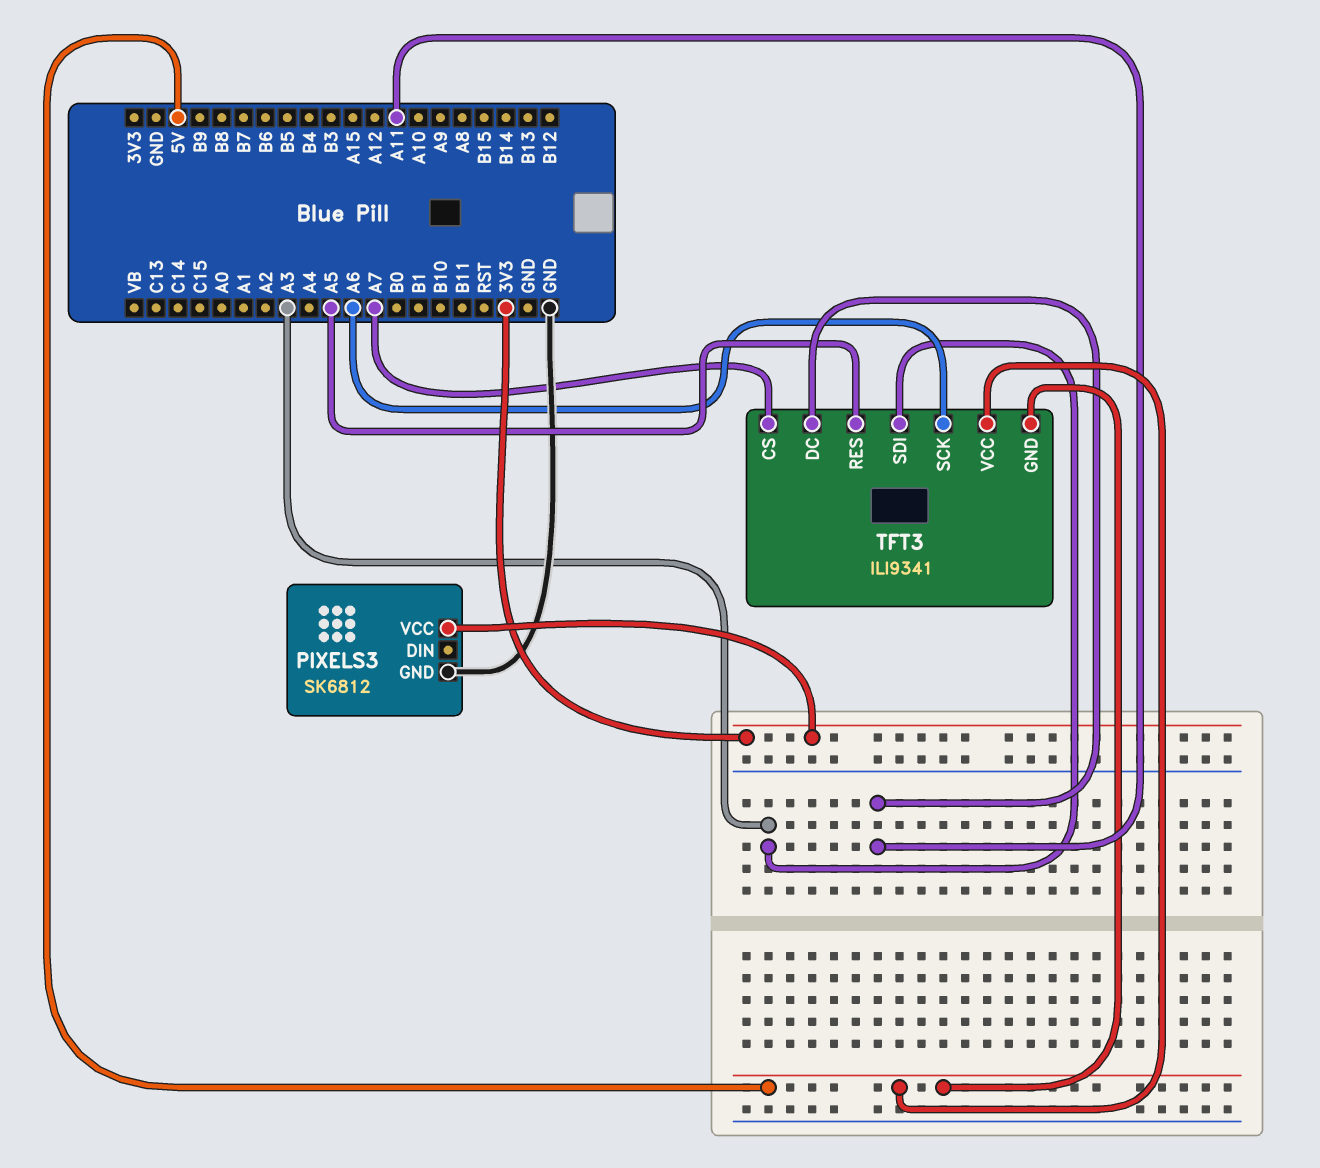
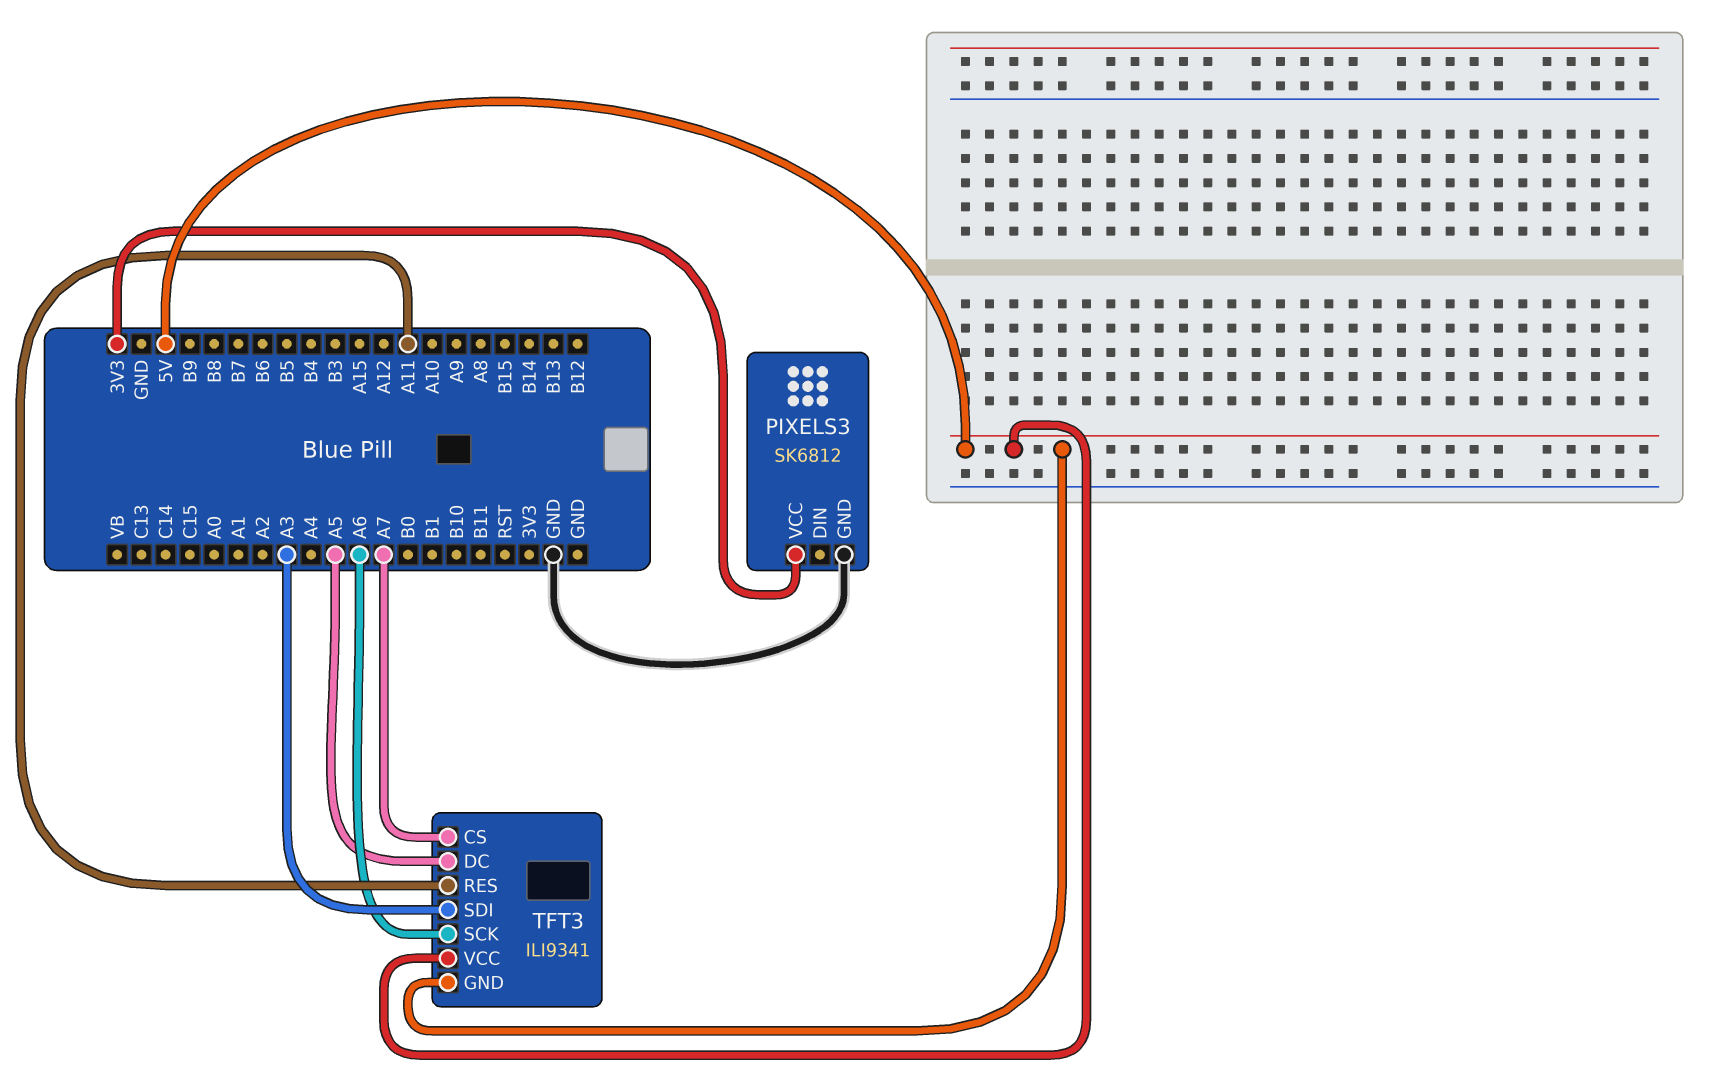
TFT3 pin DC: A11 -> A5
TFT3 pin RES: A5 -> A11

